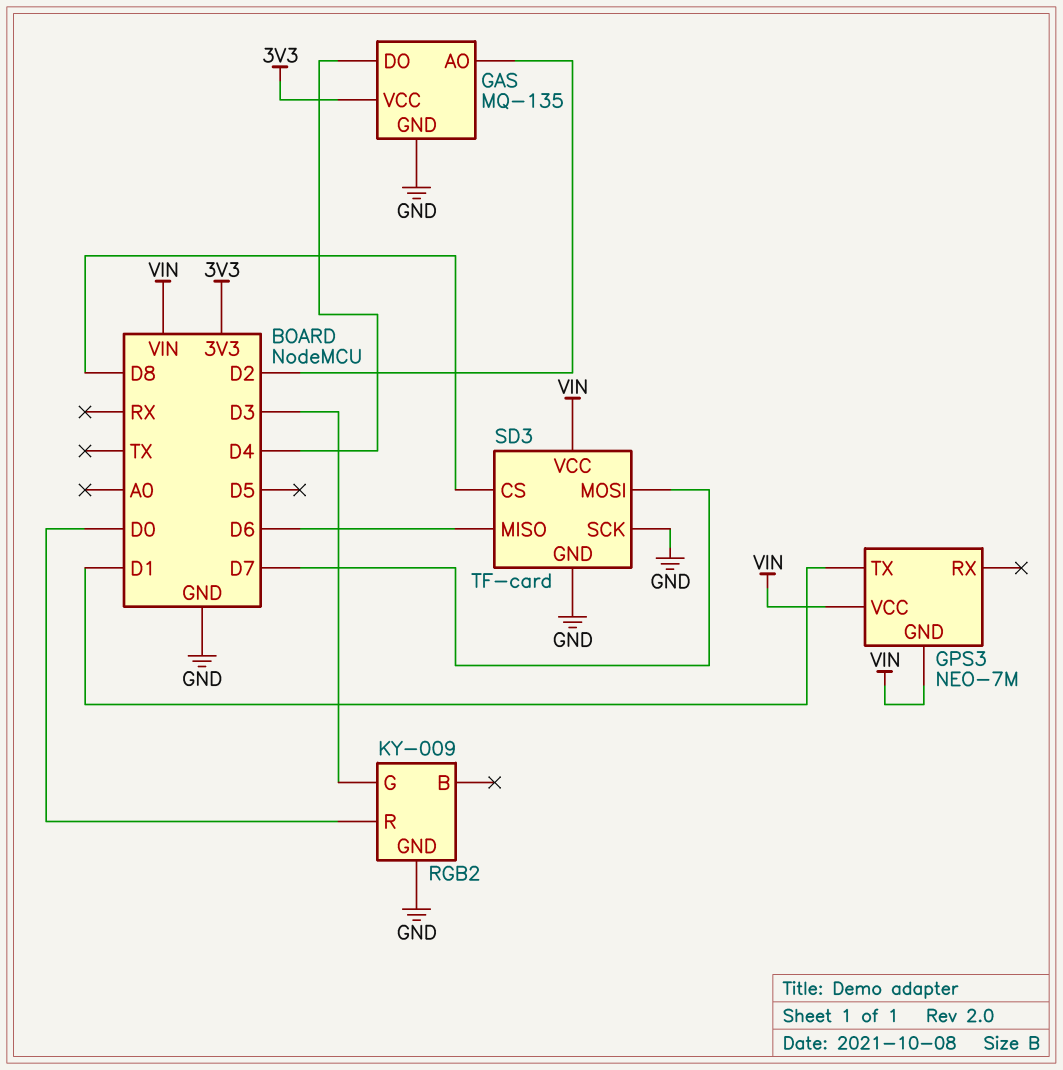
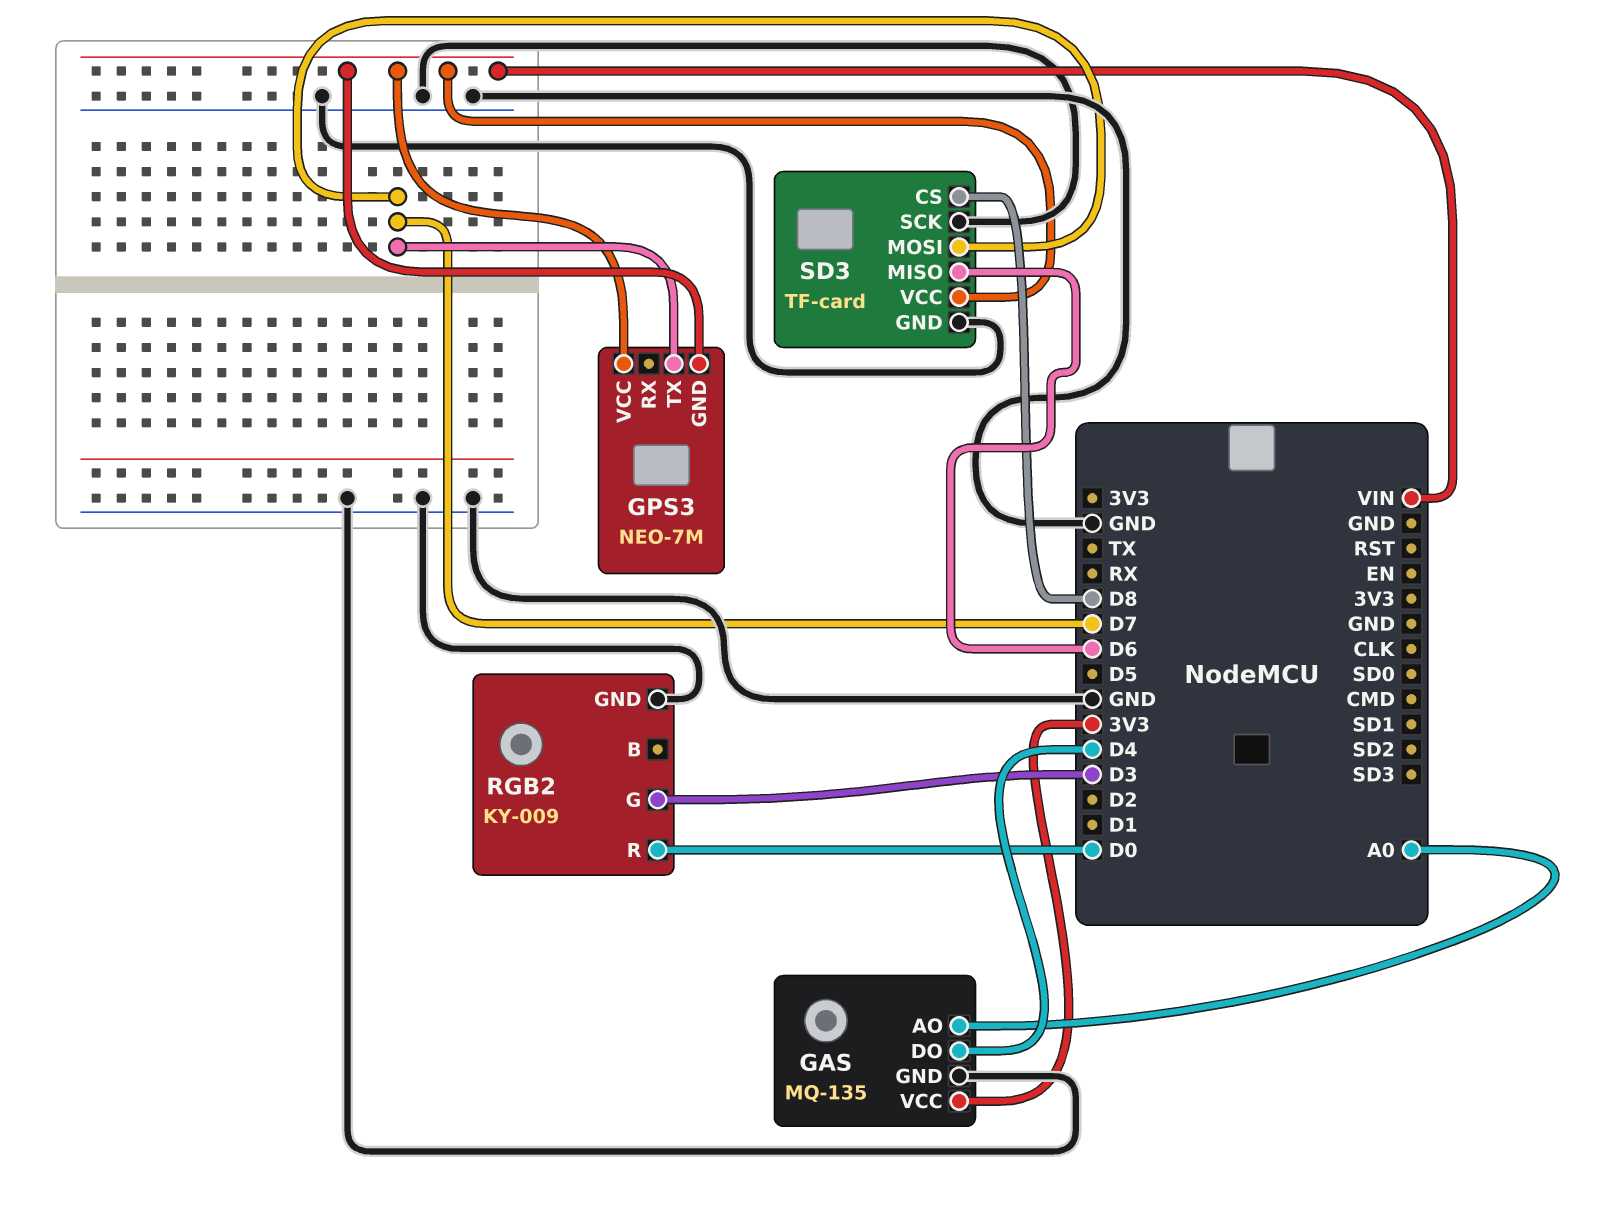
GAS pin AO: D2 -> A0
GPS3 pin TX: D1 -> D7

